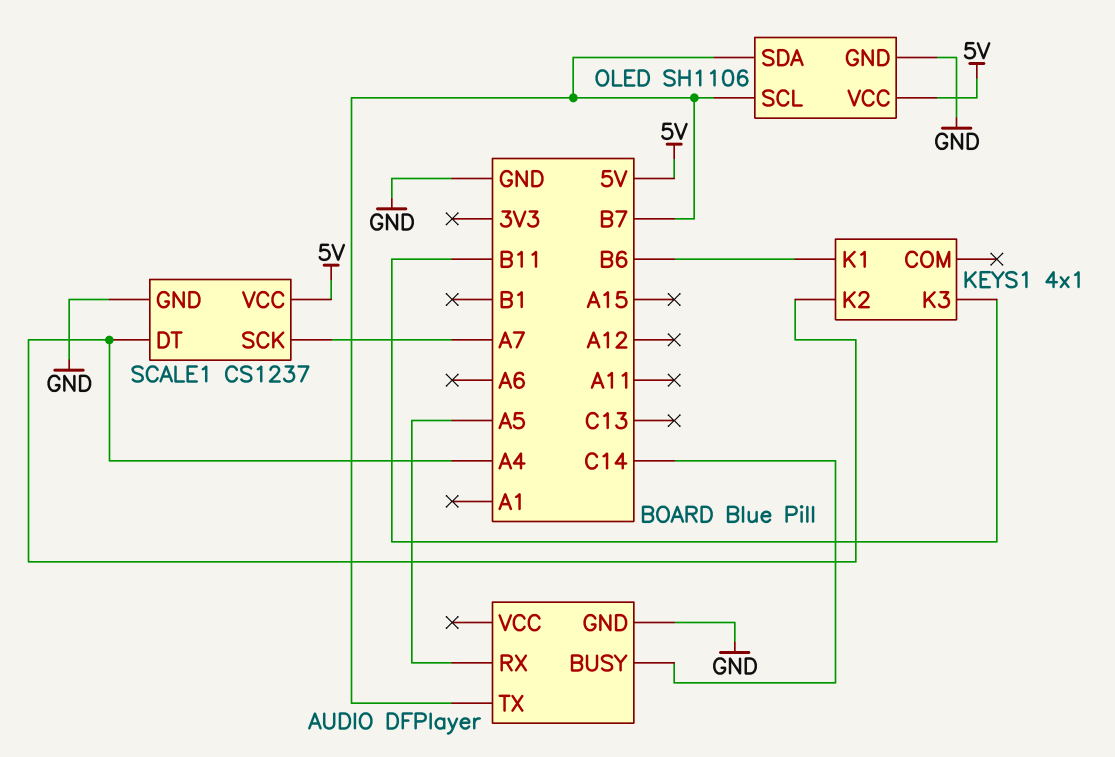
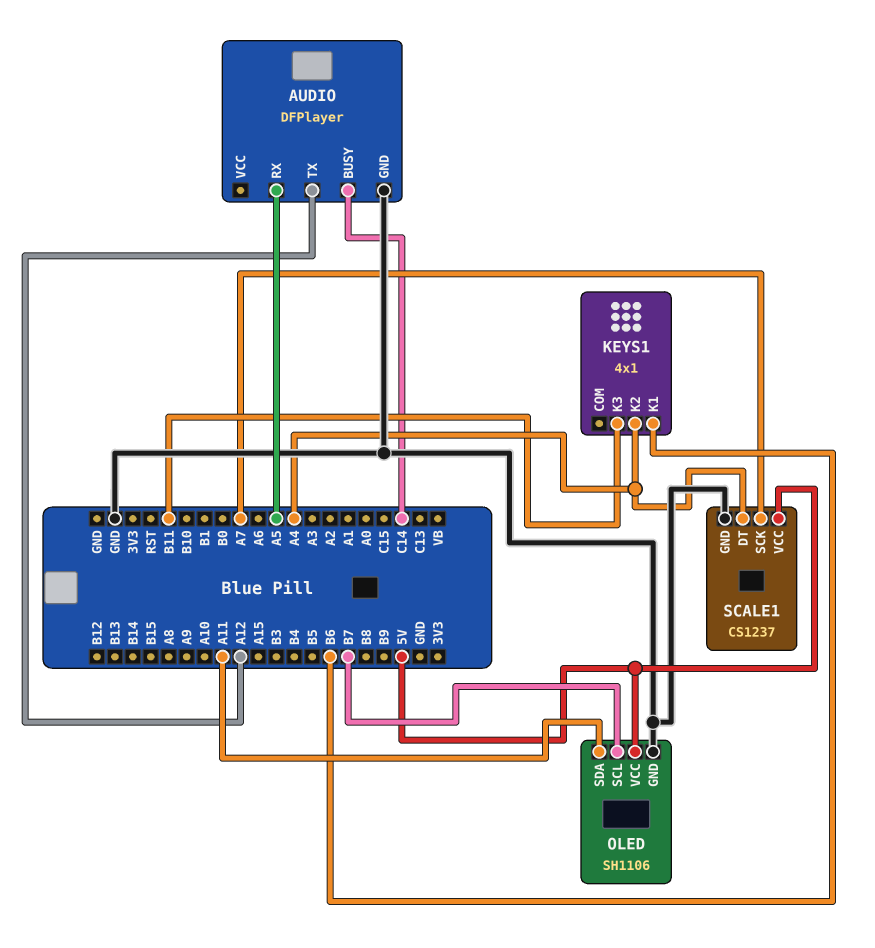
AUDIO pin TX: B7 -> A12
OLED pin SDA: B7 -> A11

